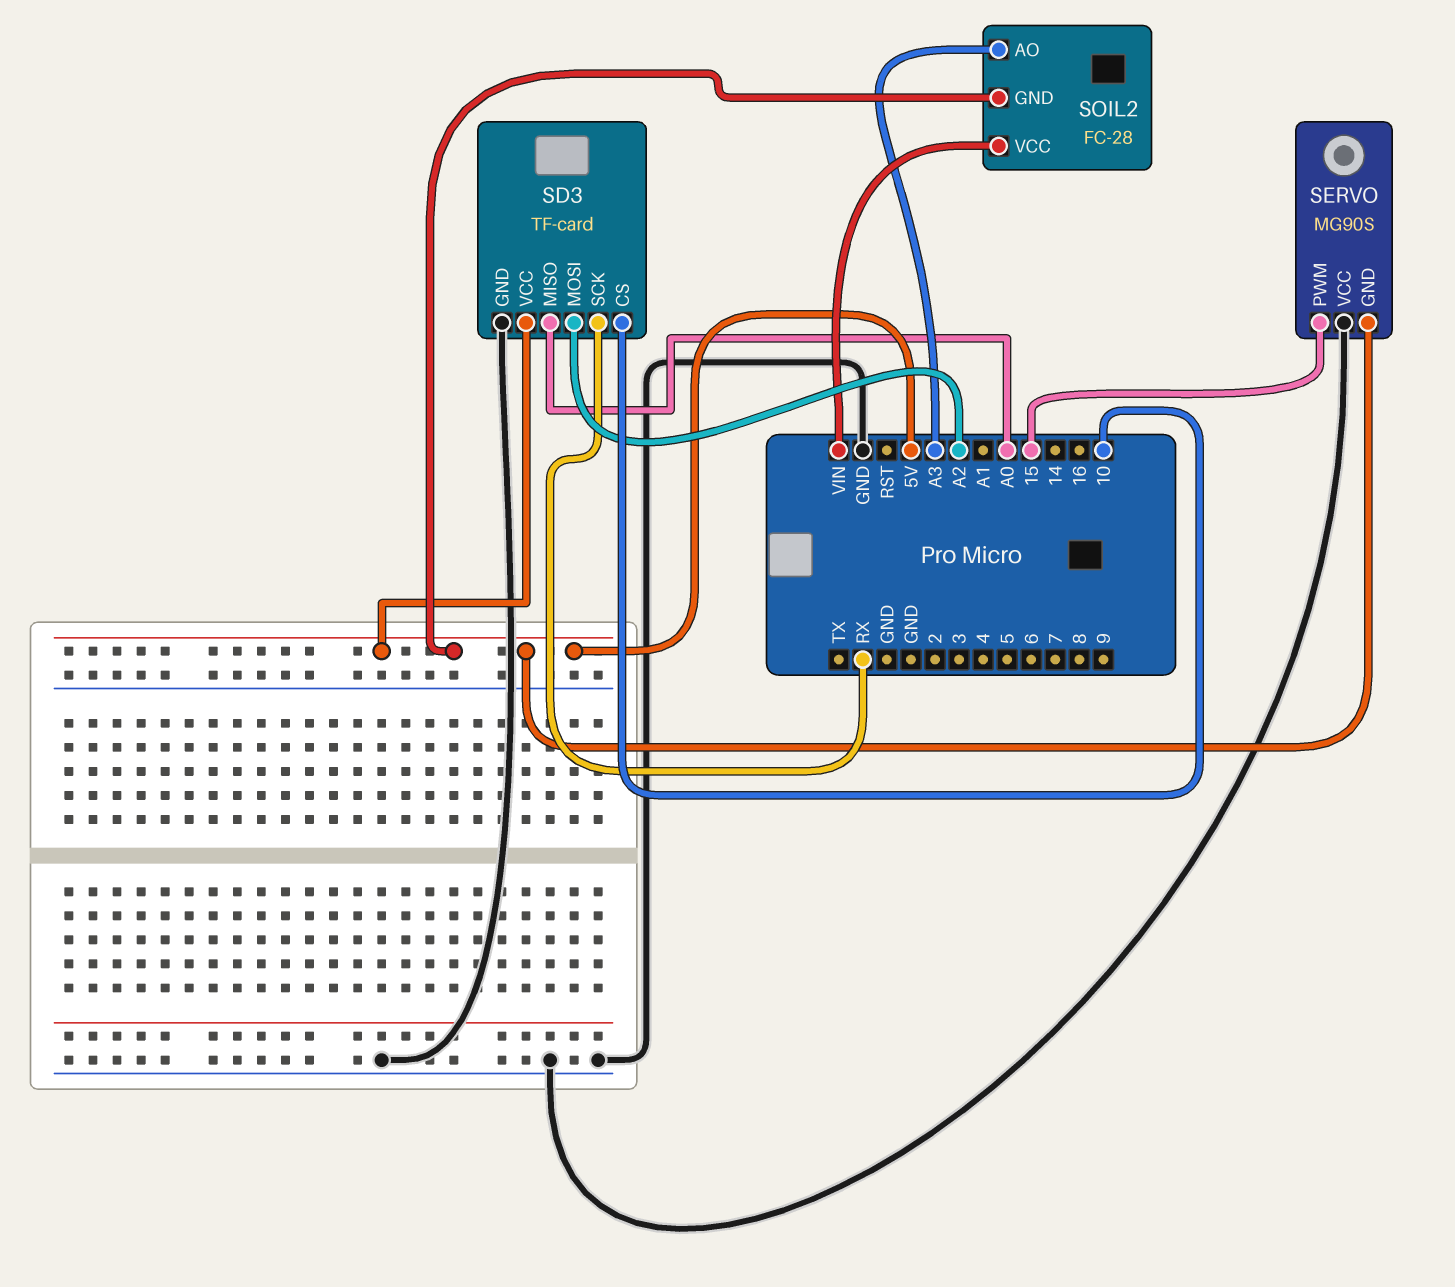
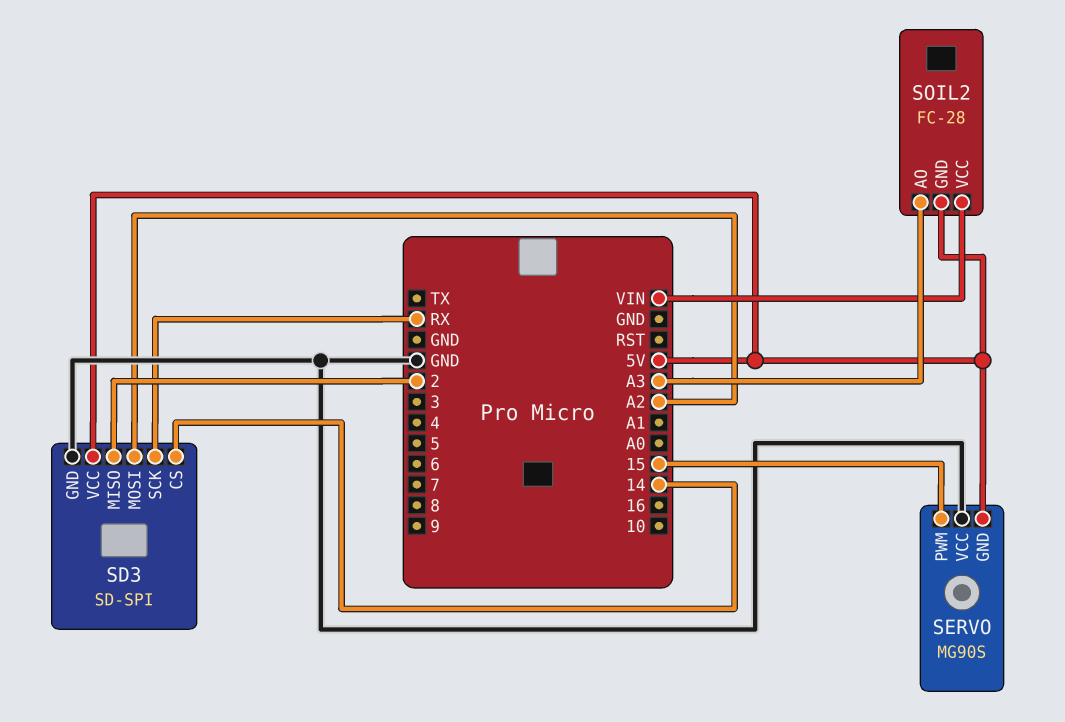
SD3: TF-card -> SD-SPI
SD3 pin CS: 10 -> 14
SD3 pin MISO: A0 -> 2

